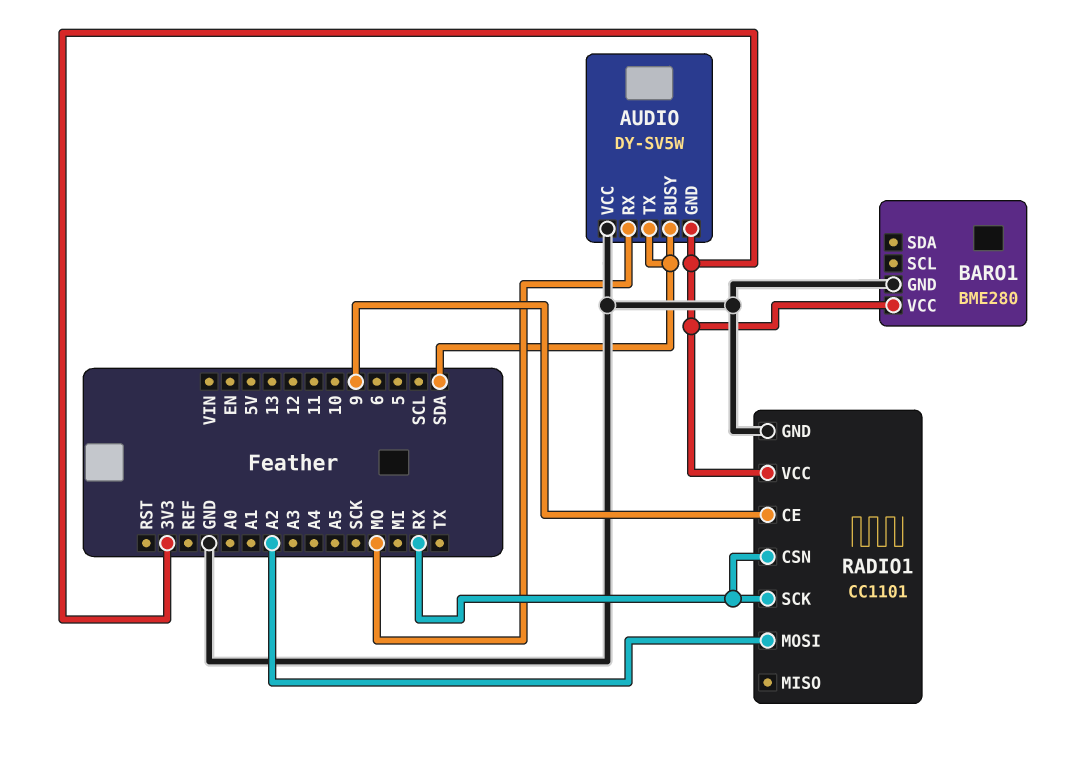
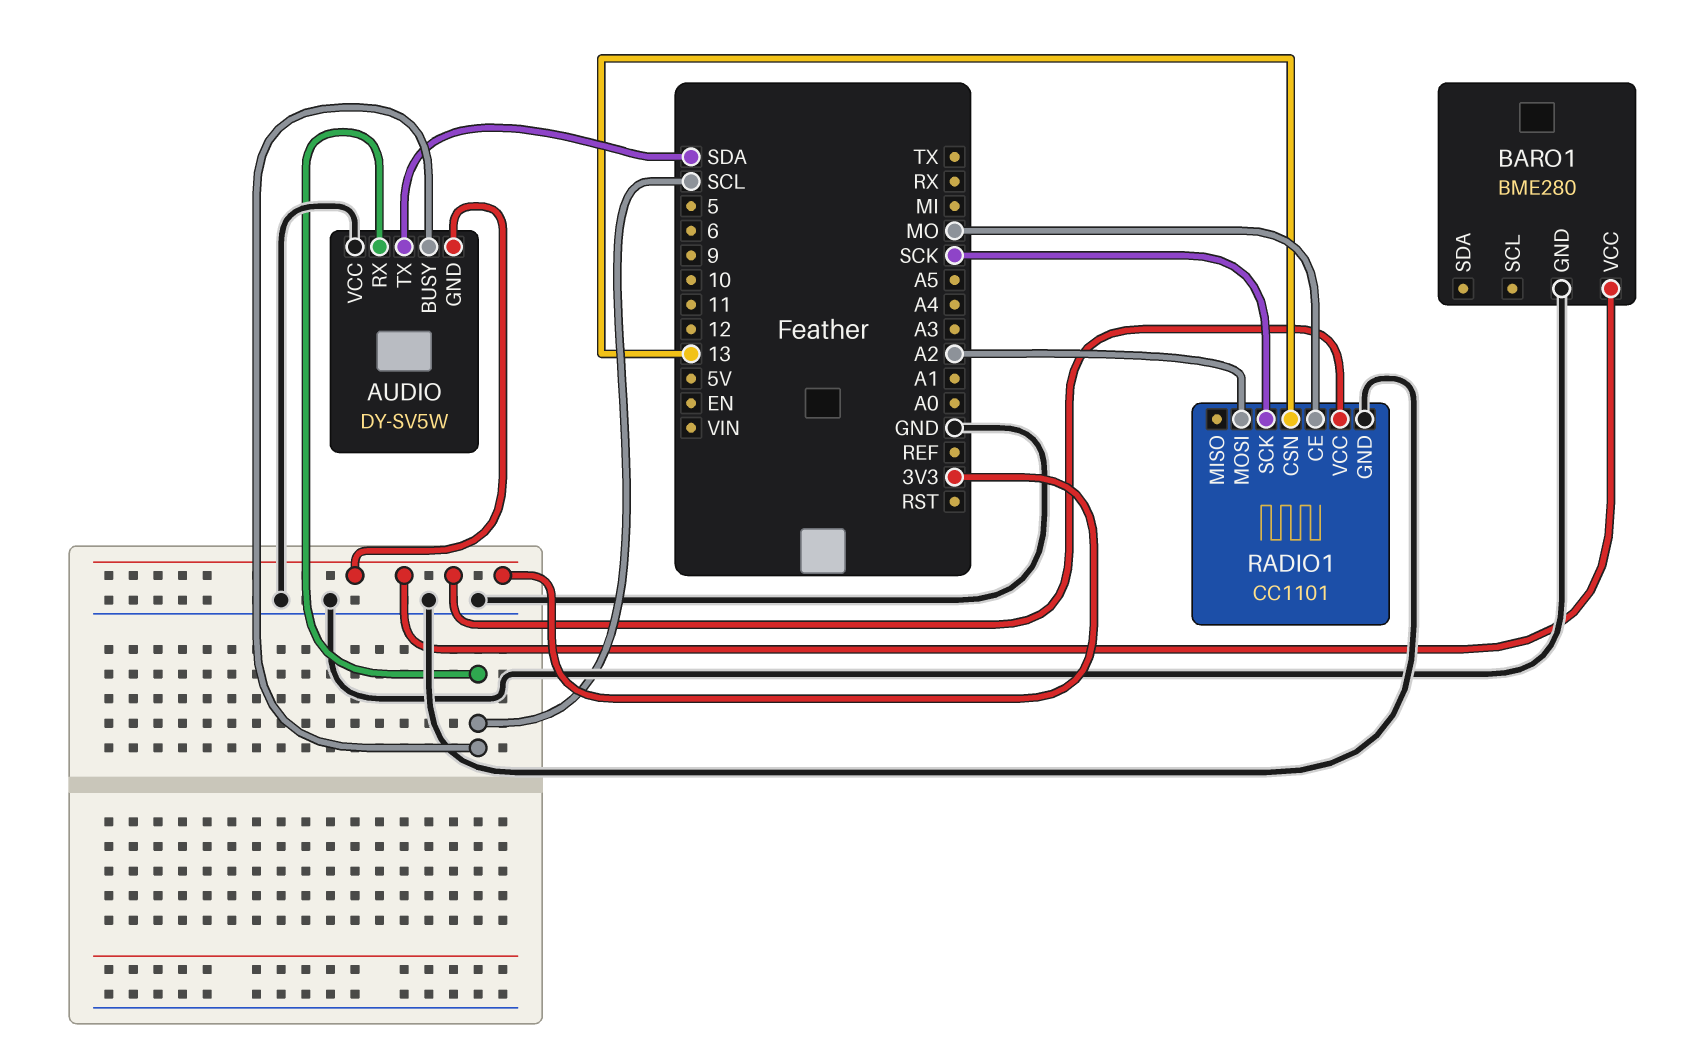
AUDIO pin BUSY: SDA -> SCL
AUDIO pin RX: MO -> SCL
RADIO1 pin CE: 9 -> MO
RADIO1 pin CSN: RX -> 13
RADIO1 pin SCK: RX -> SCK

